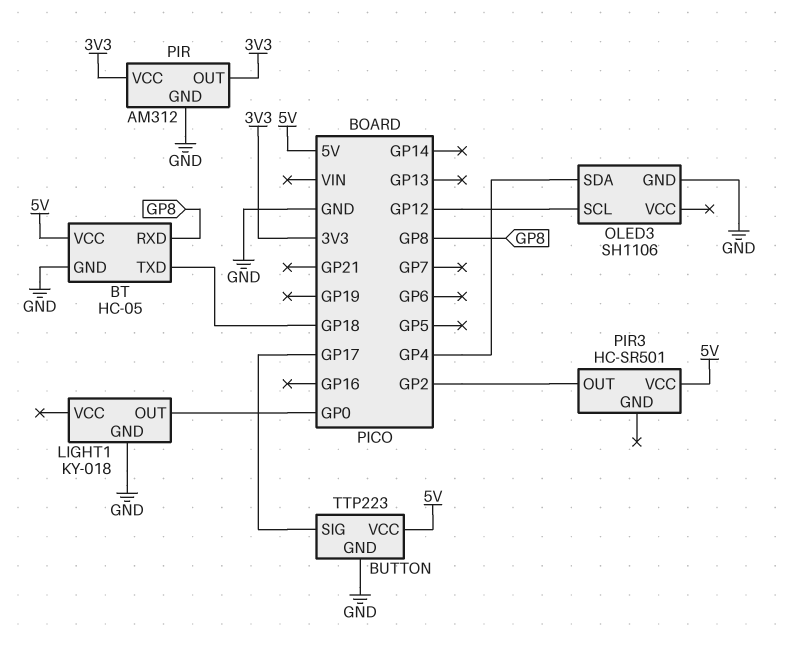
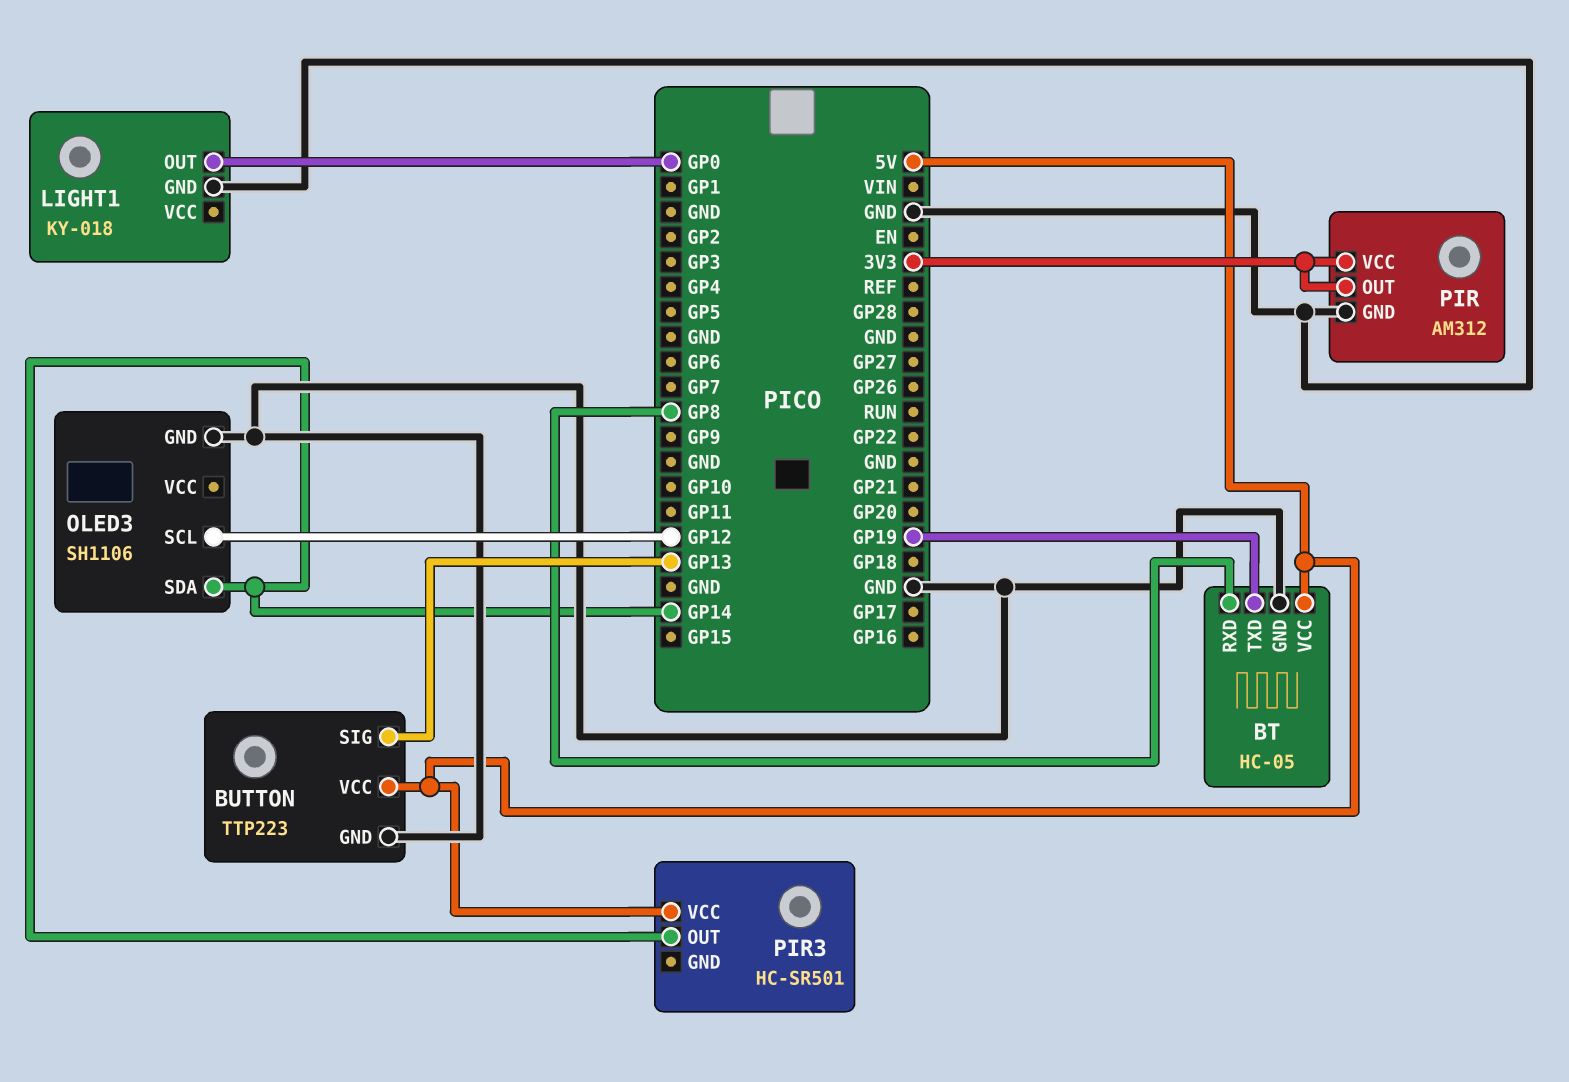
BT pin TXD: GP18 -> GP19
BUTTON pin SIG: GP17 -> GP13
OLED3 pin SDA: GP4 -> GP14
PIR3 pin OUT: GP2 -> GP14

